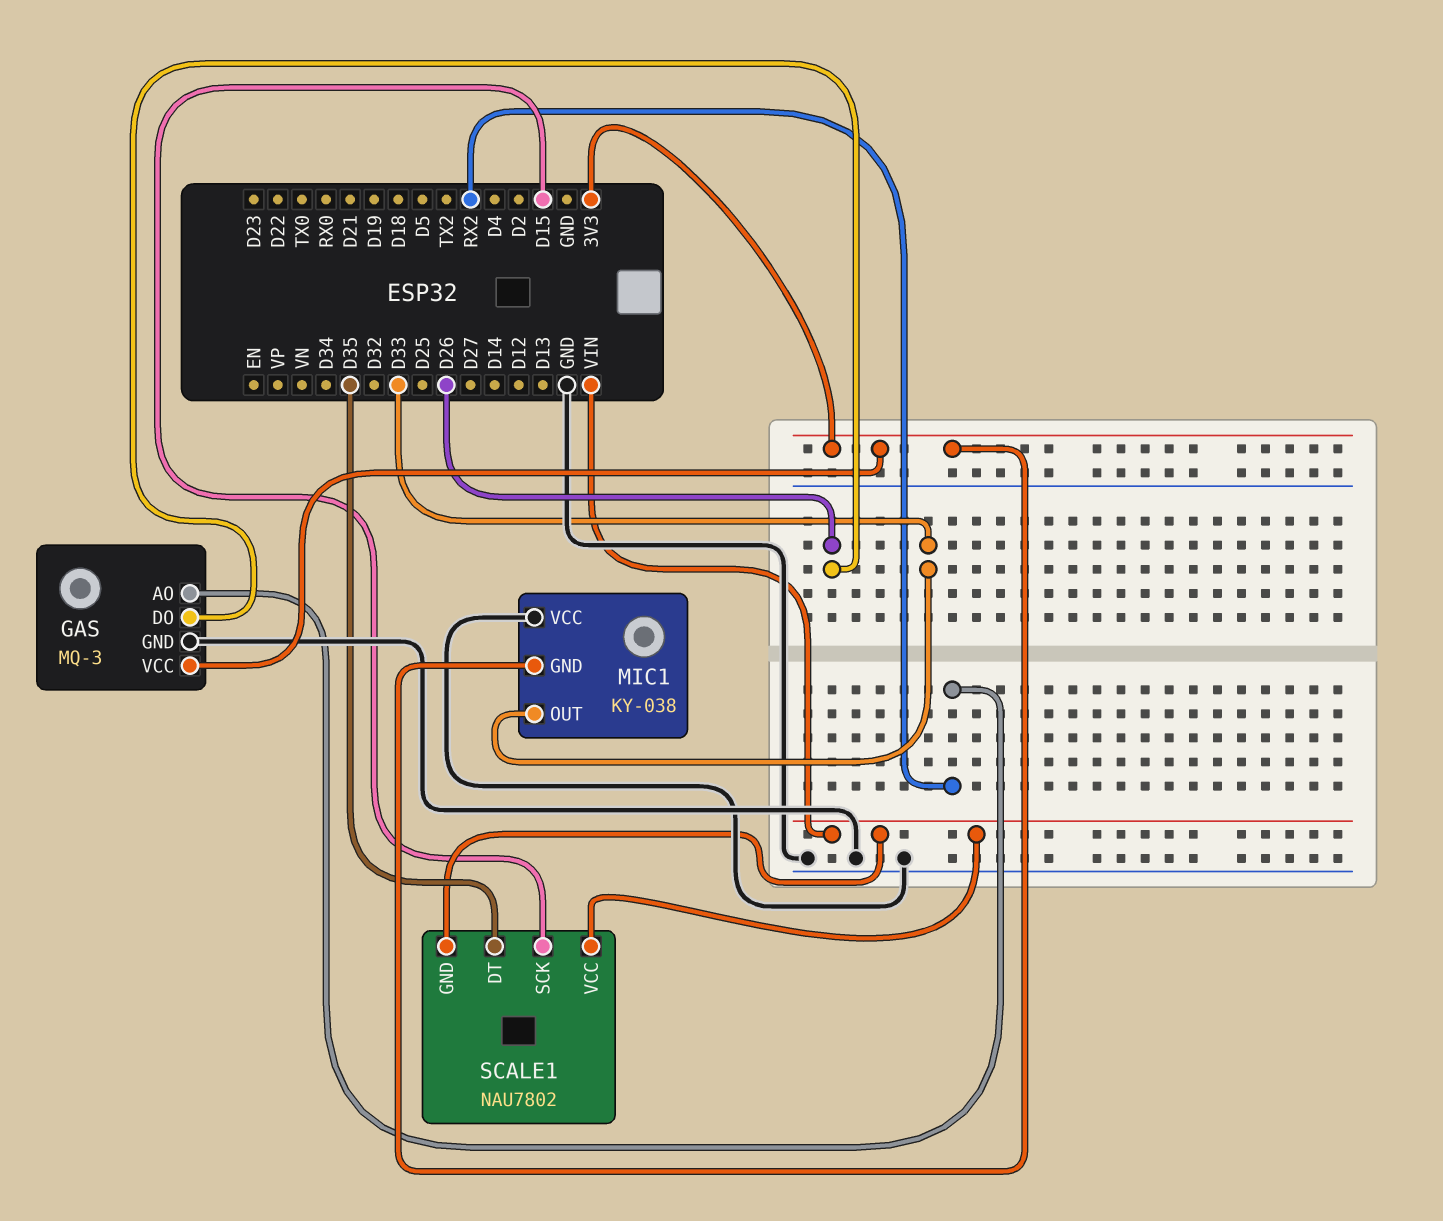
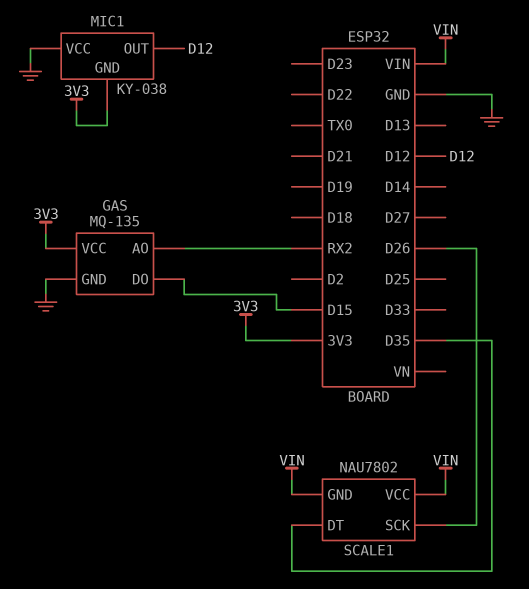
GAS: MQ-3 -> MQ-135
GAS pin DO: D26 -> D15
MIC1 pin OUT: D33 -> D12
SCALE1 pin SCK: D15 -> D26

